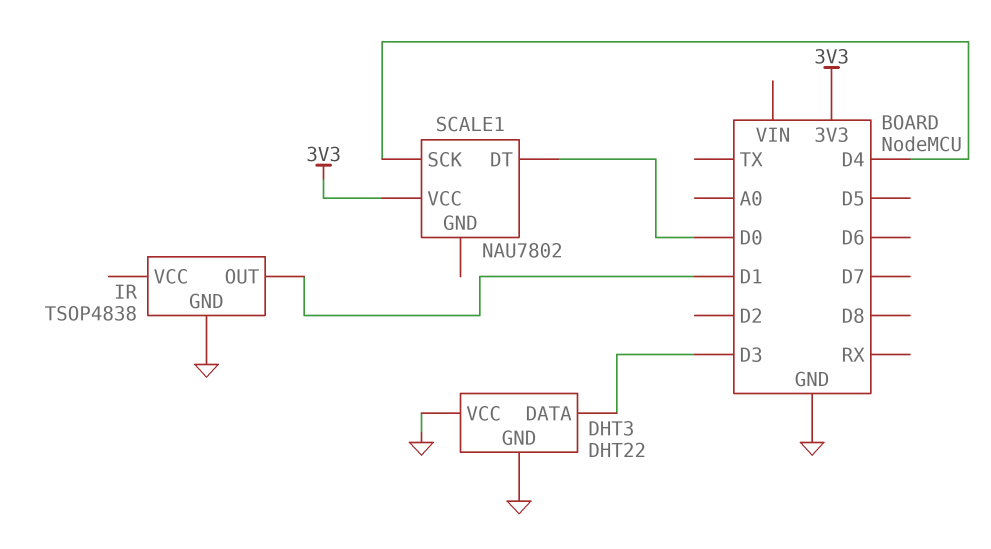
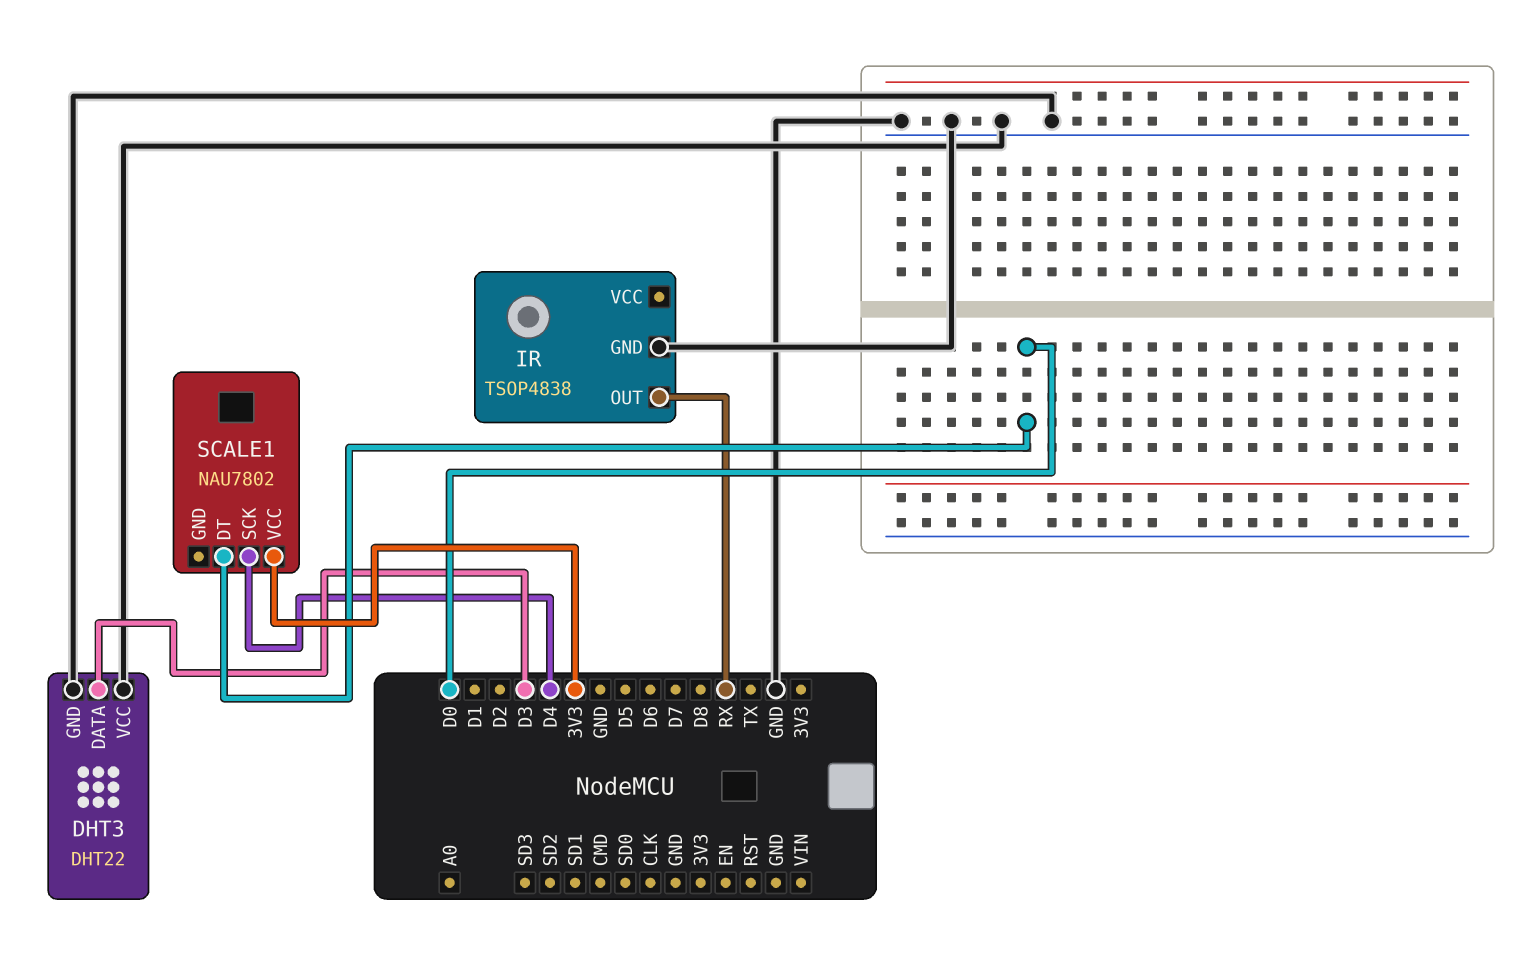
IR pin OUT: D1 -> RX

